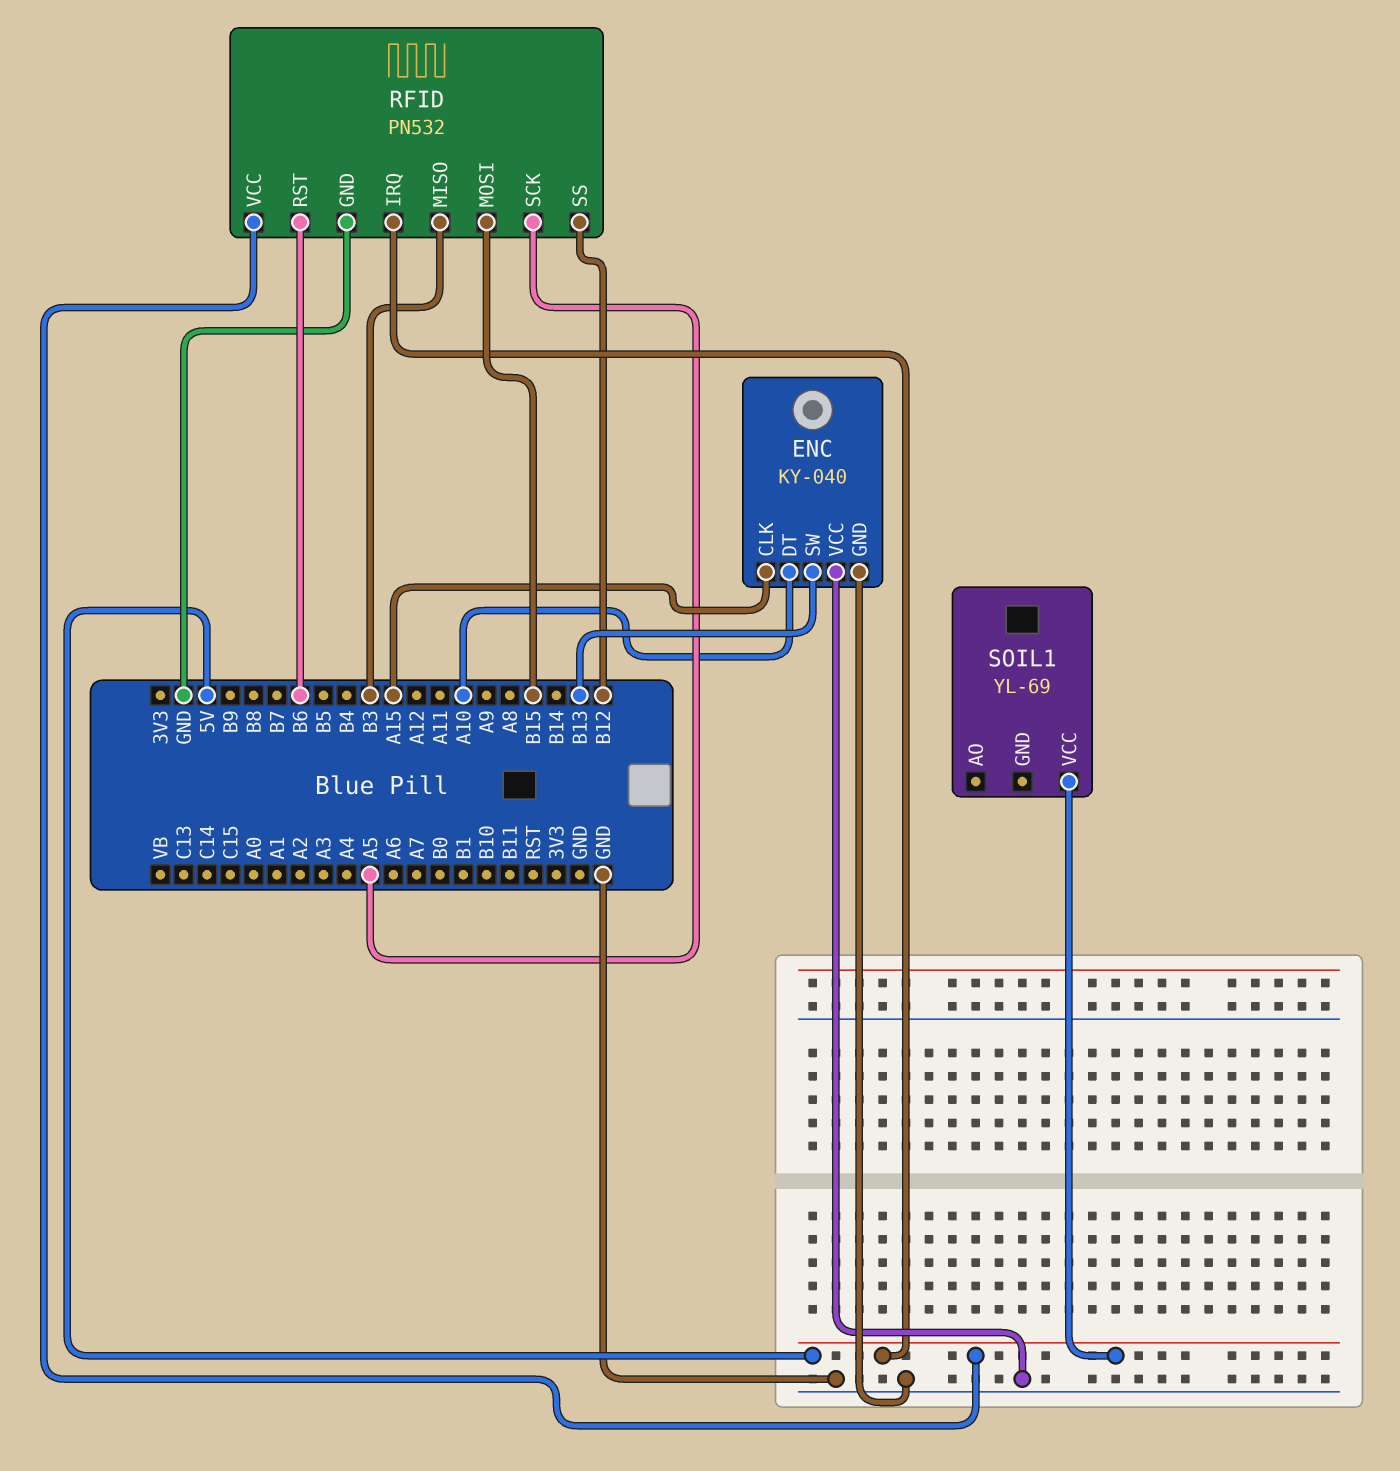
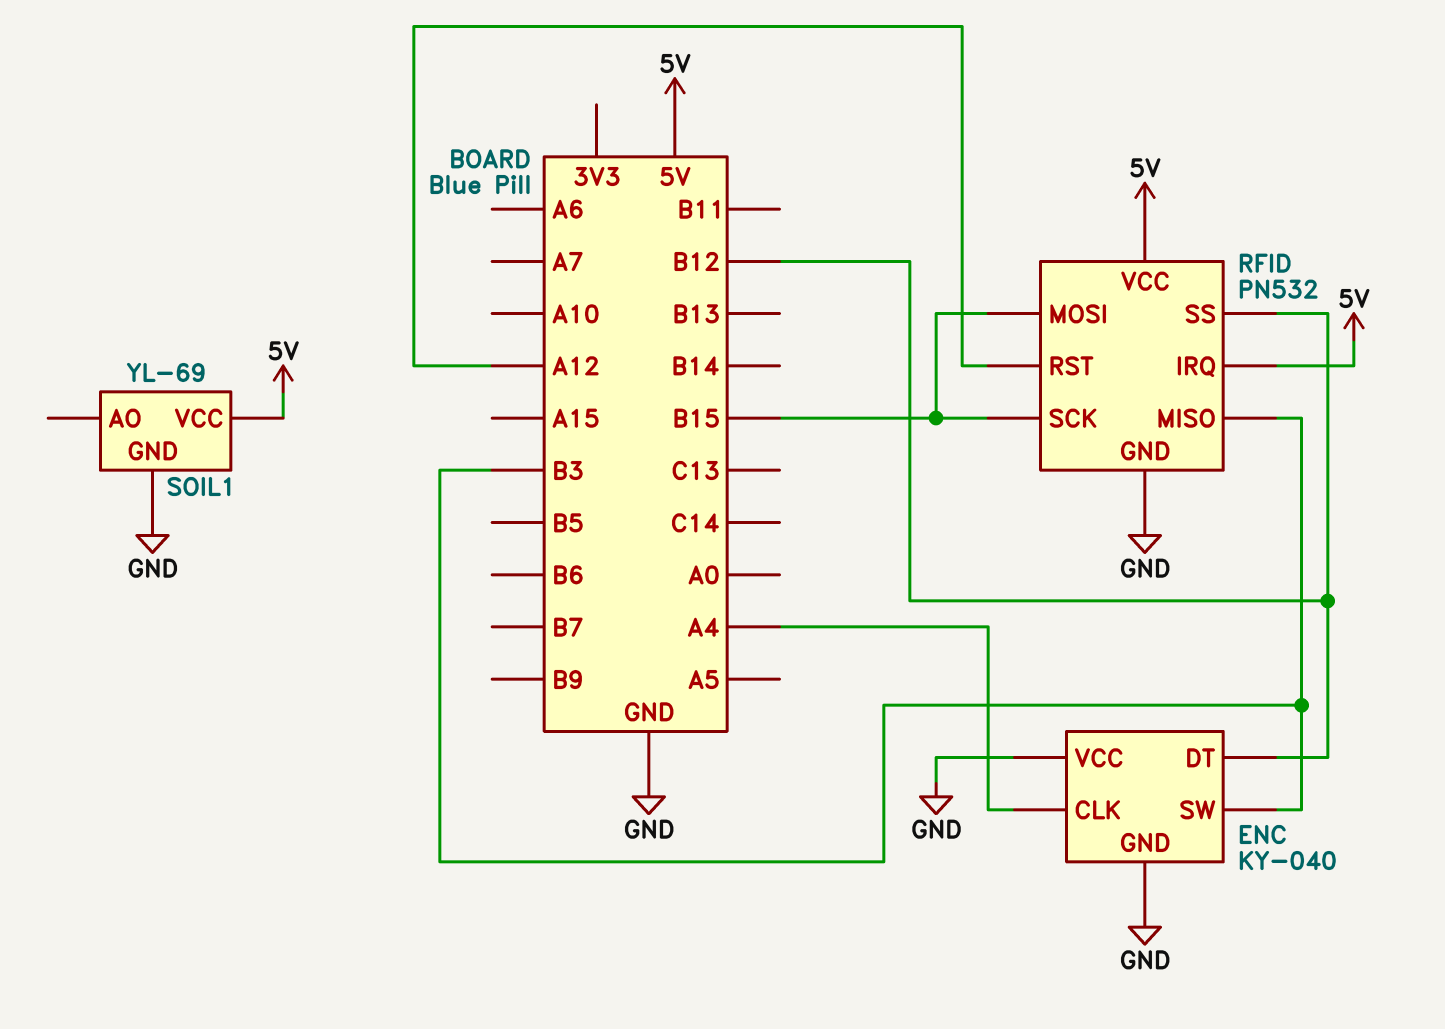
ENC pin CLK: A15 -> A4
ENC pin DT: A10 -> B12
ENC pin SW: B13 -> B3
RFID pin RST: B6 -> A12
RFID pin SCK: A5 -> B15
SOIL1 pin GND: none -> GND

